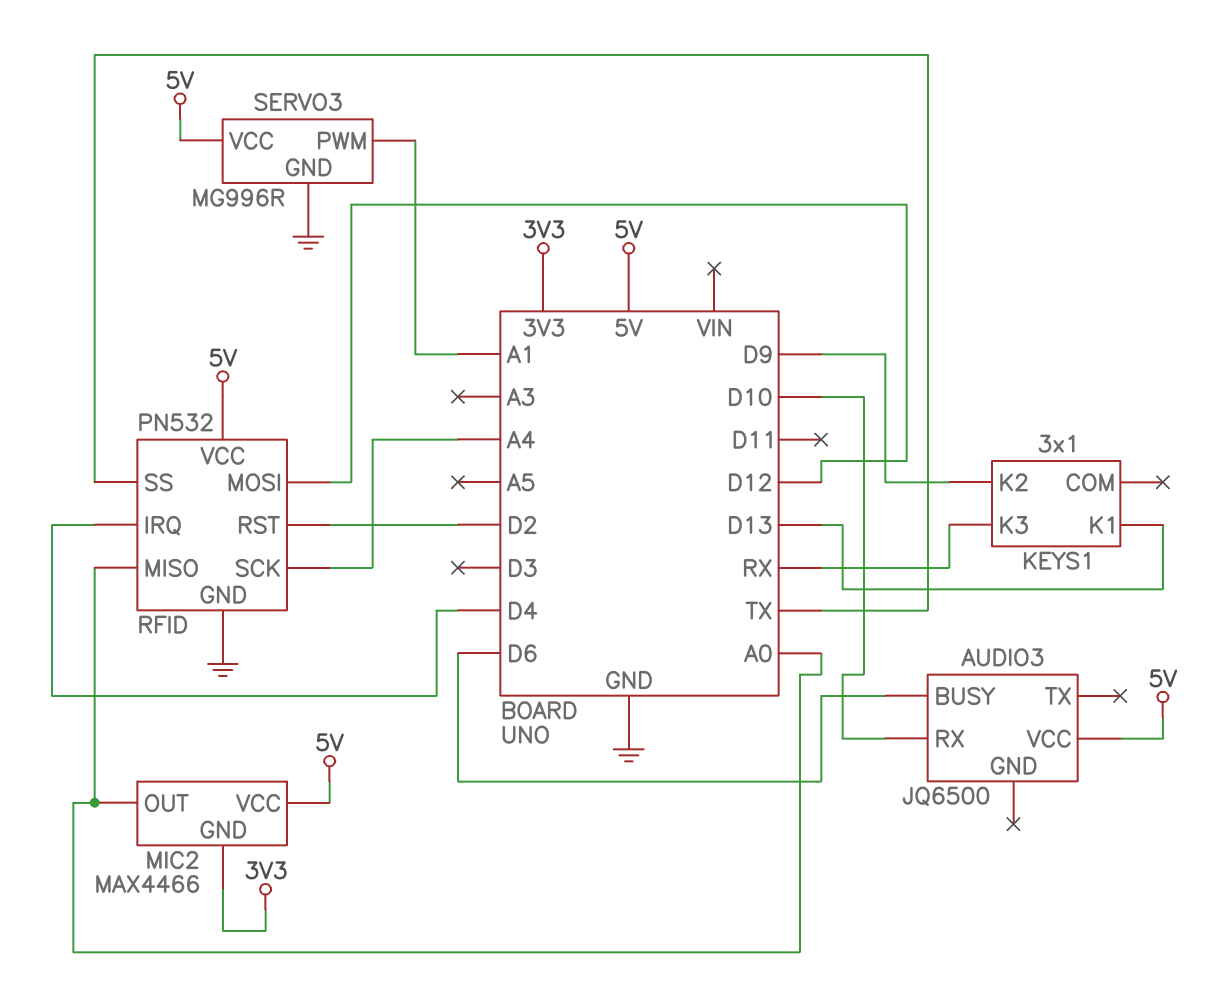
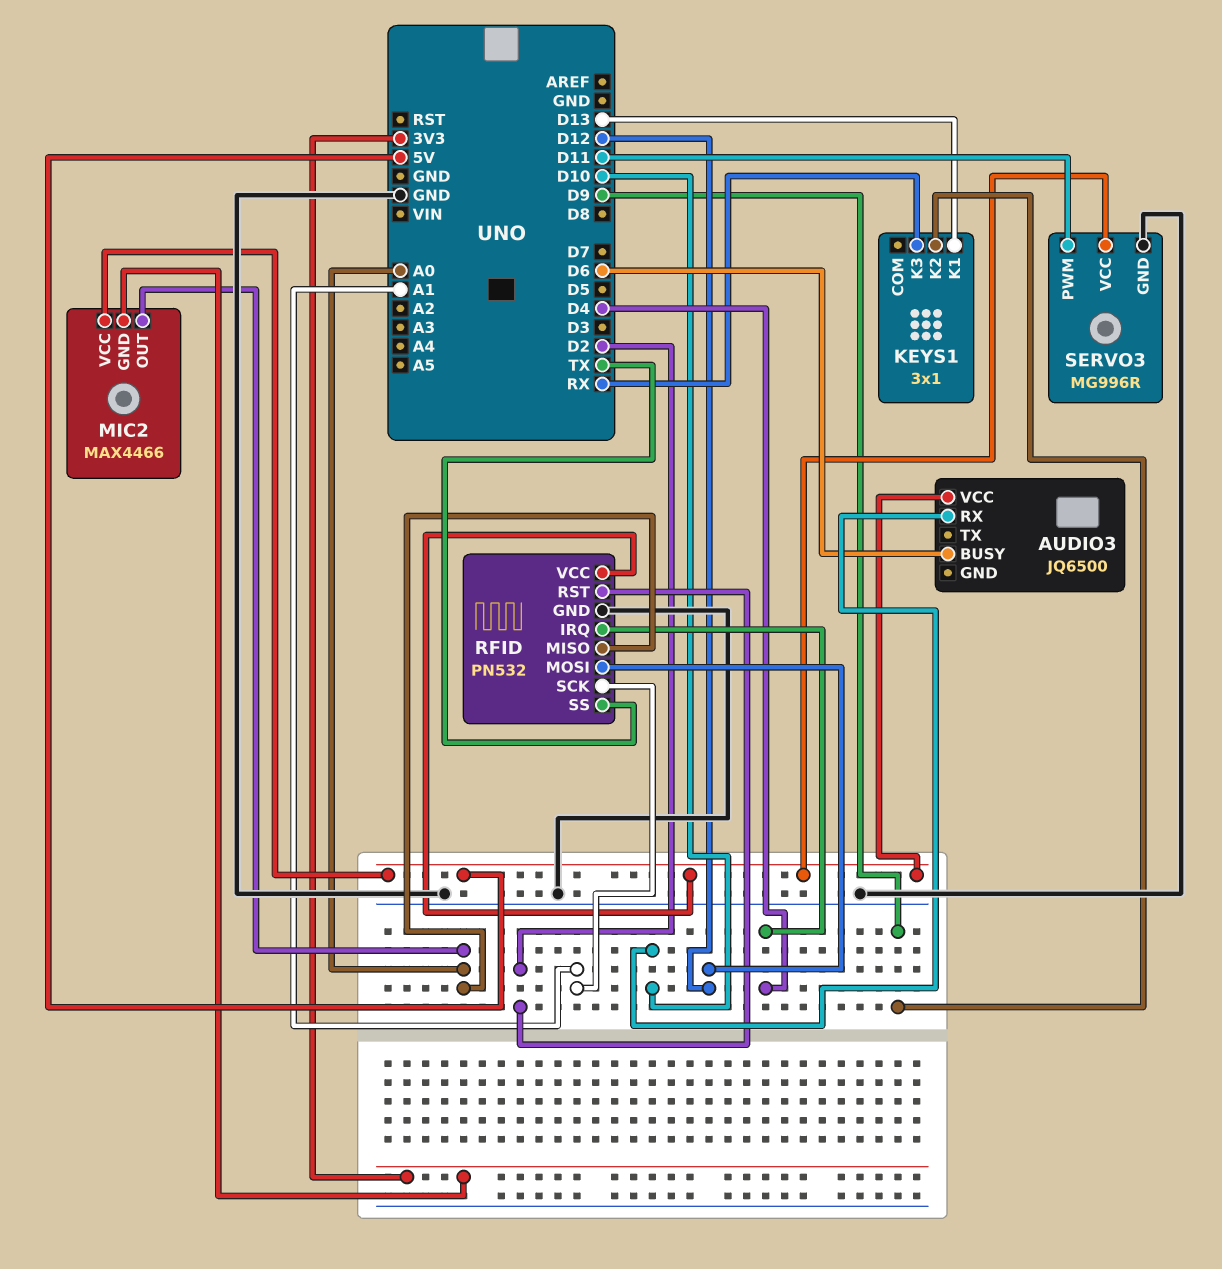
RFID pin SCK: A4 -> A1
SERVO3 pin PWM: A1 -> D11

